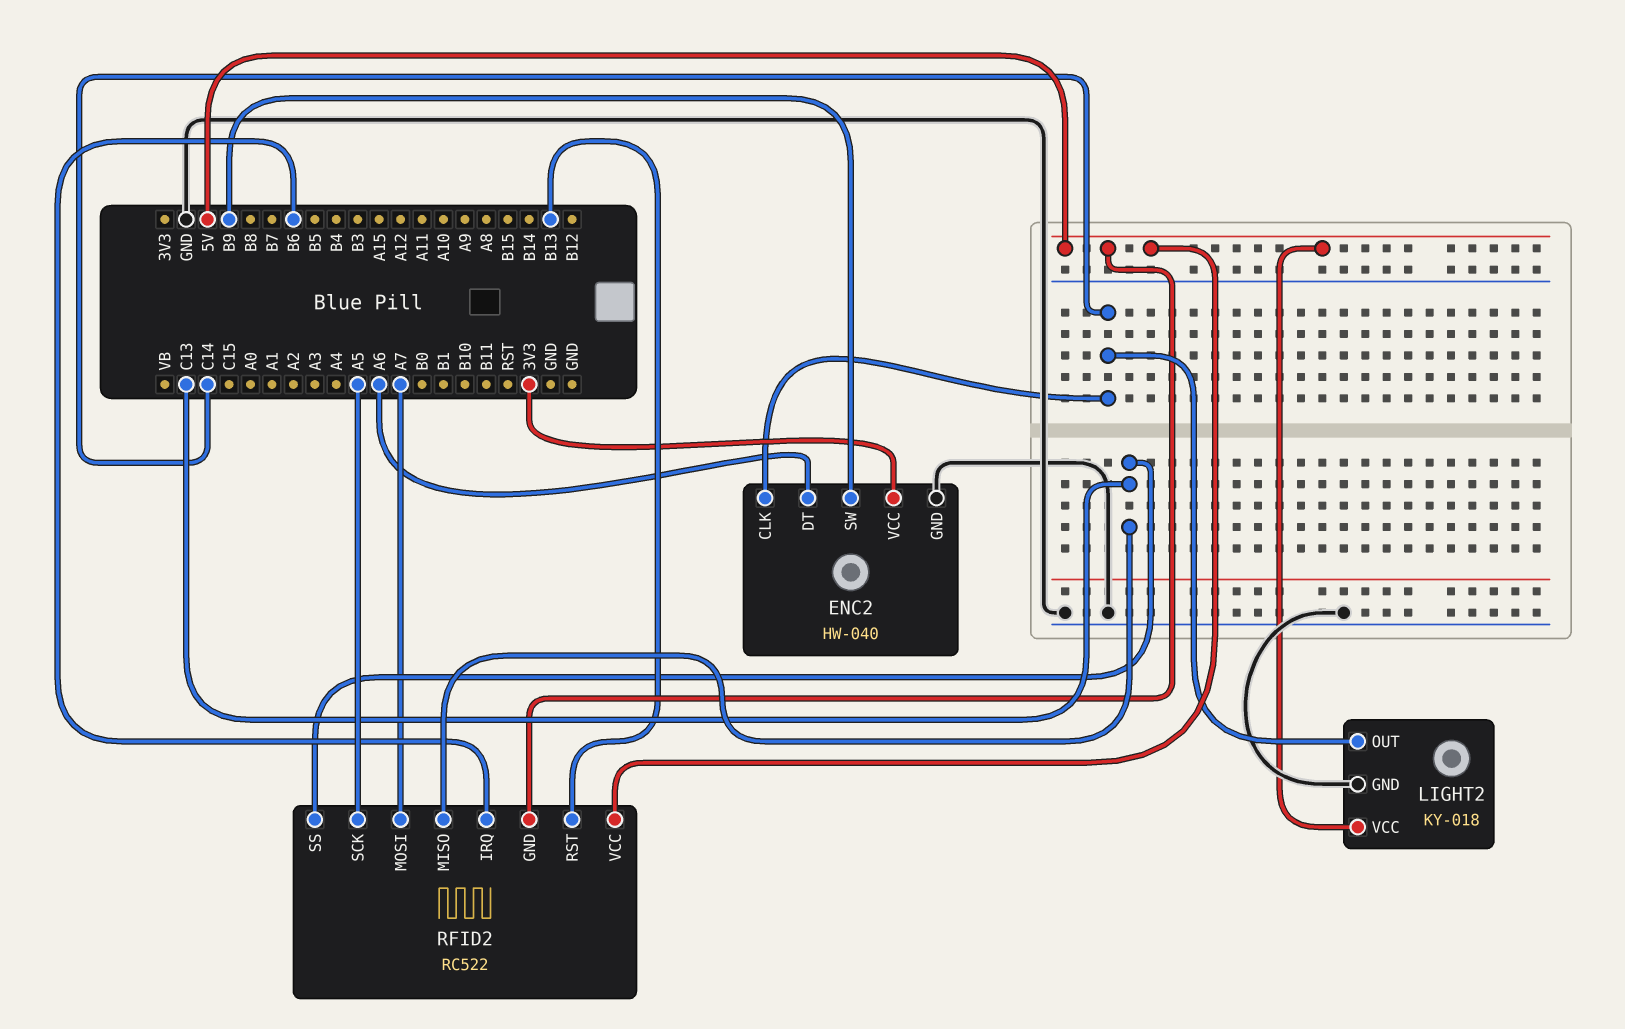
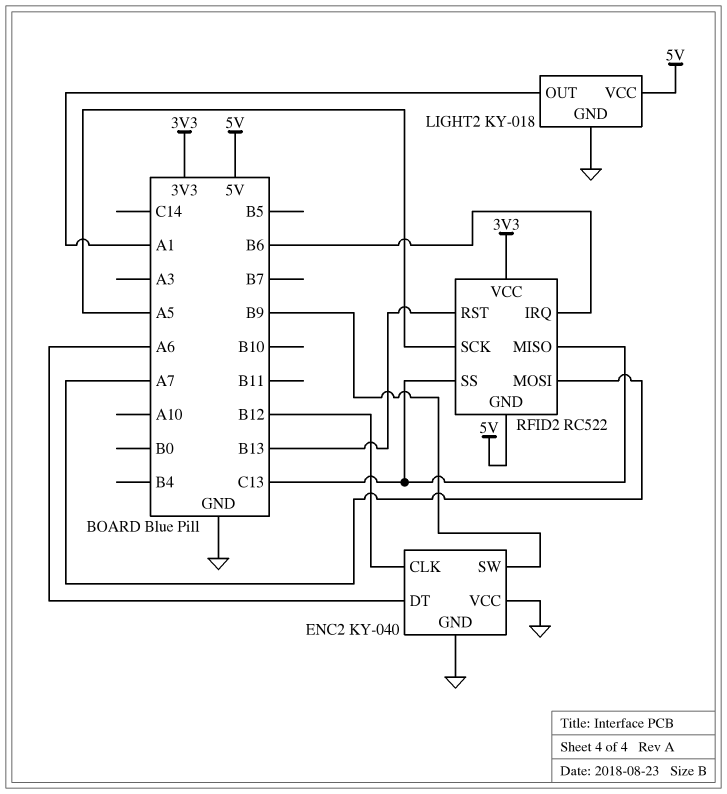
ENC2: HW-040 -> KY-040
ENC2 pin CLK: C14 -> B12
ENC2 pin VCC: 3V3 -> GND
LIGHT2 pin OUT: C14 -> A1
RFID2 pin VCC: 5V -> 3V3

